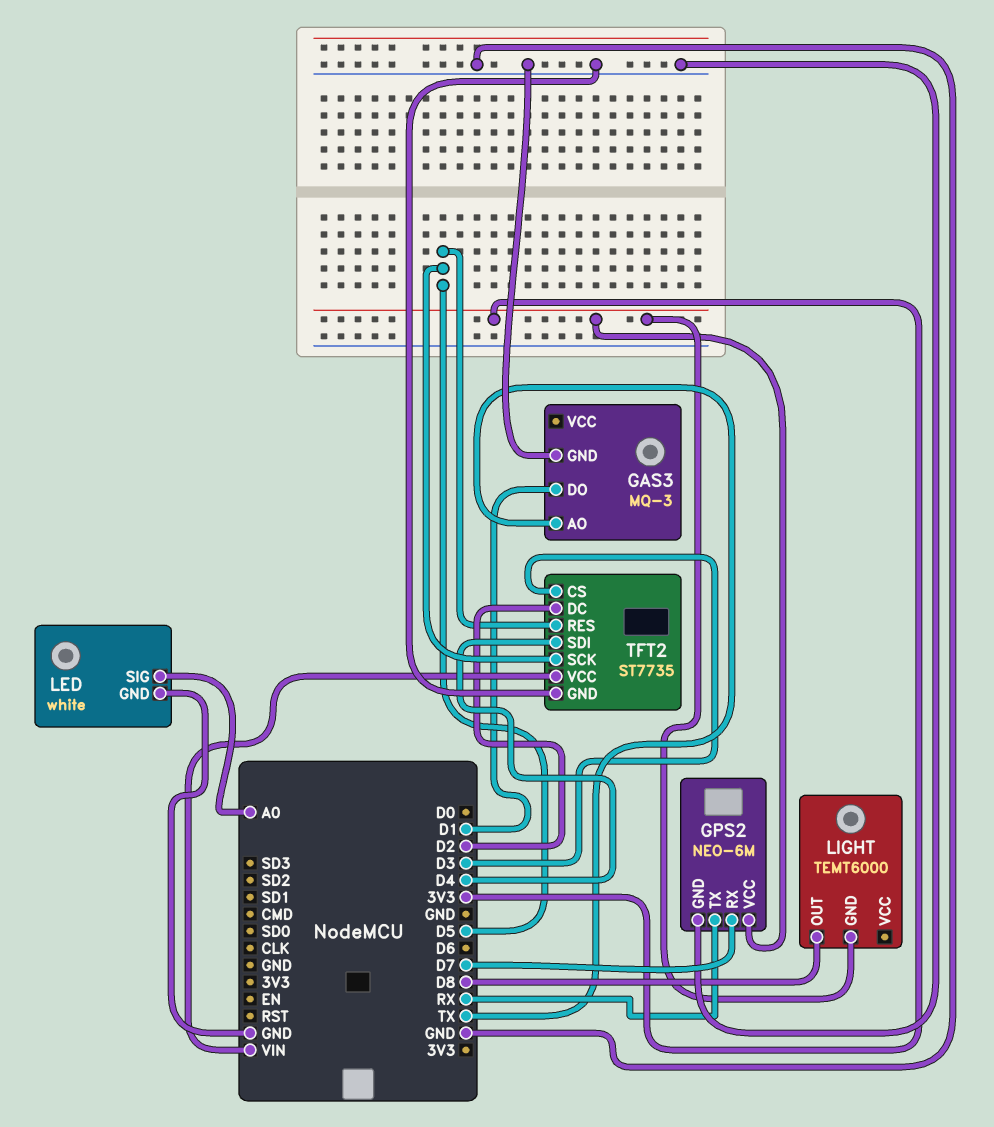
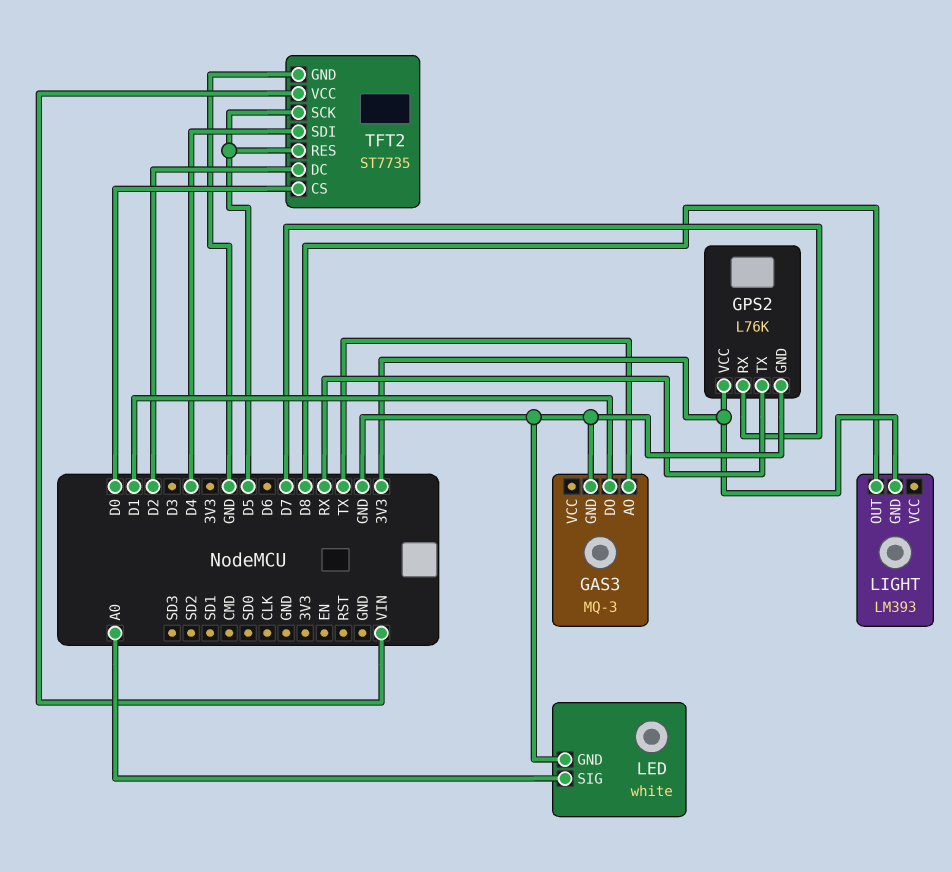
GPS2: NEO-6M -> L76K
LIGHT: TEMT6000 -> LM393
TFT2 pin CS: D3 -> D0

